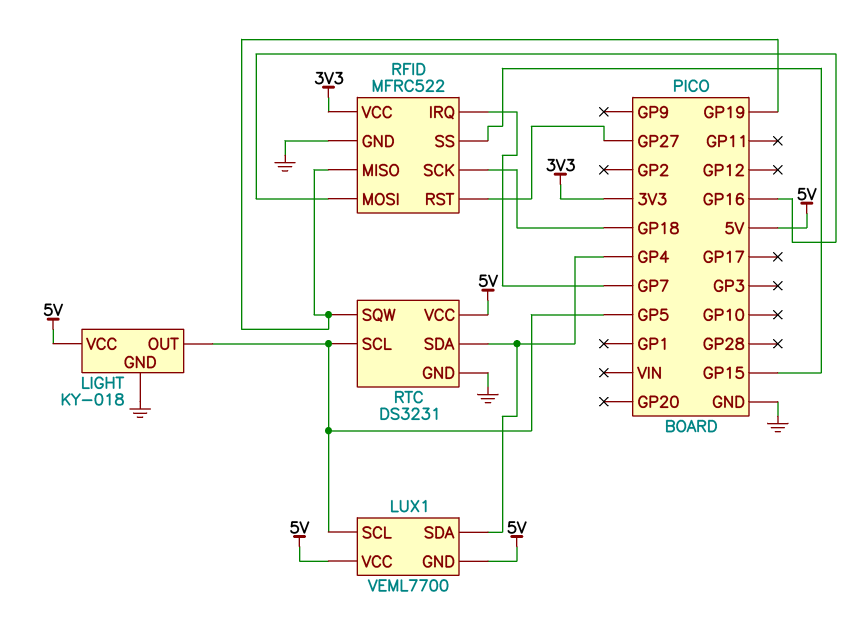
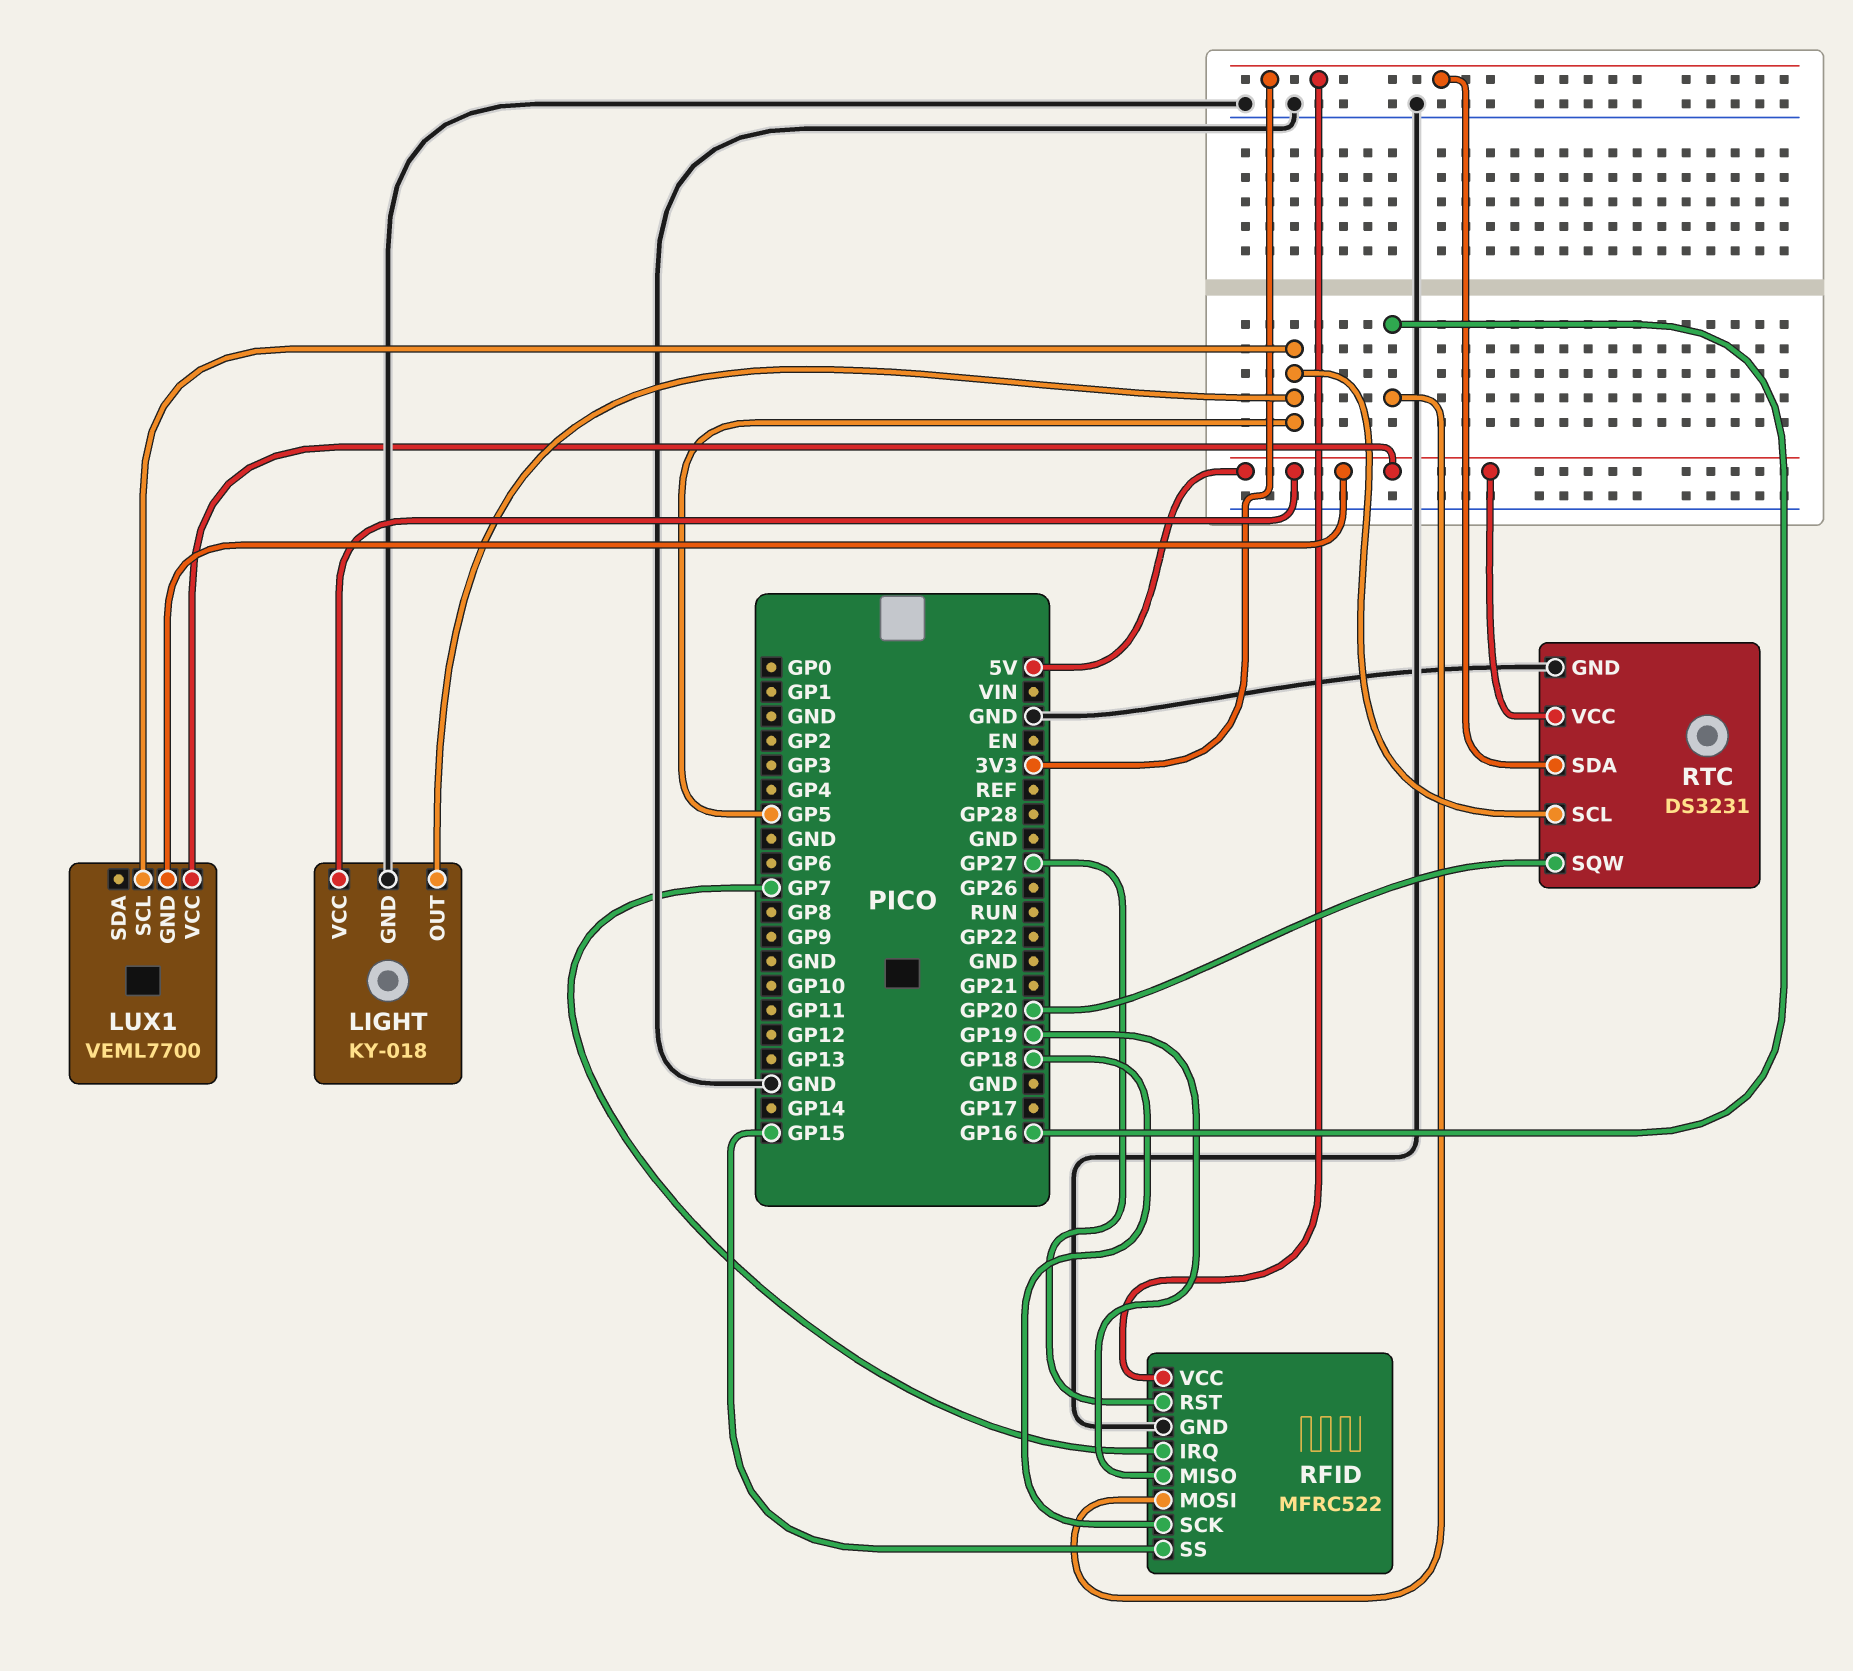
LUX1 pin SDA: GP4 -> none
RTC pin SDA: GP4 -> 3V3
RTC pin SQW: GP19 -> GP20

